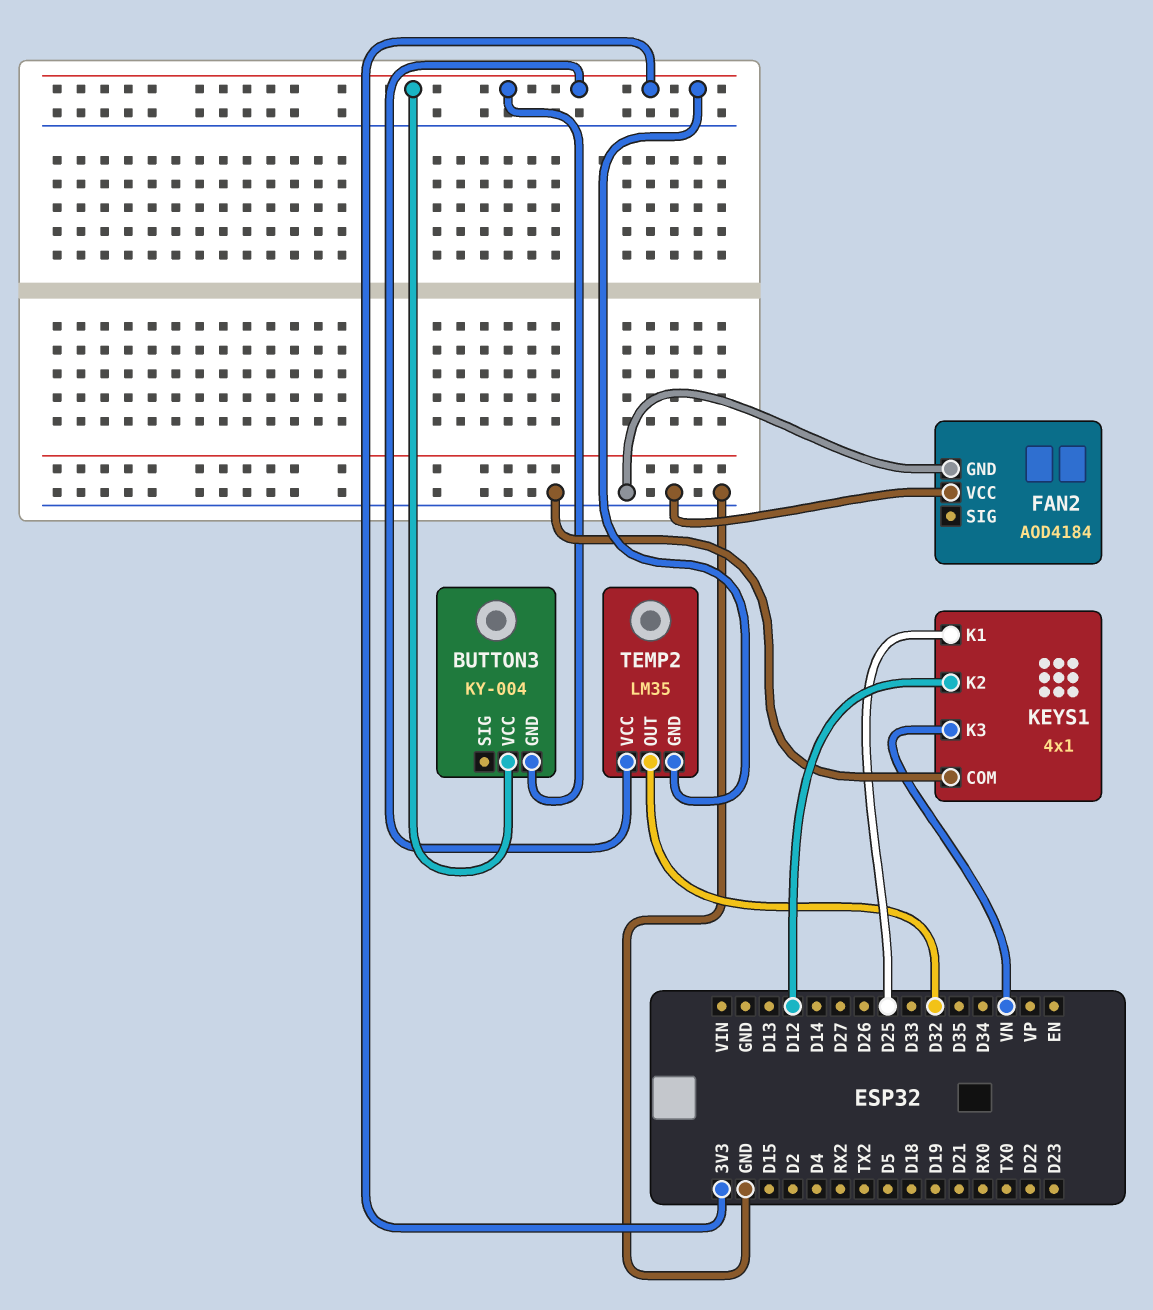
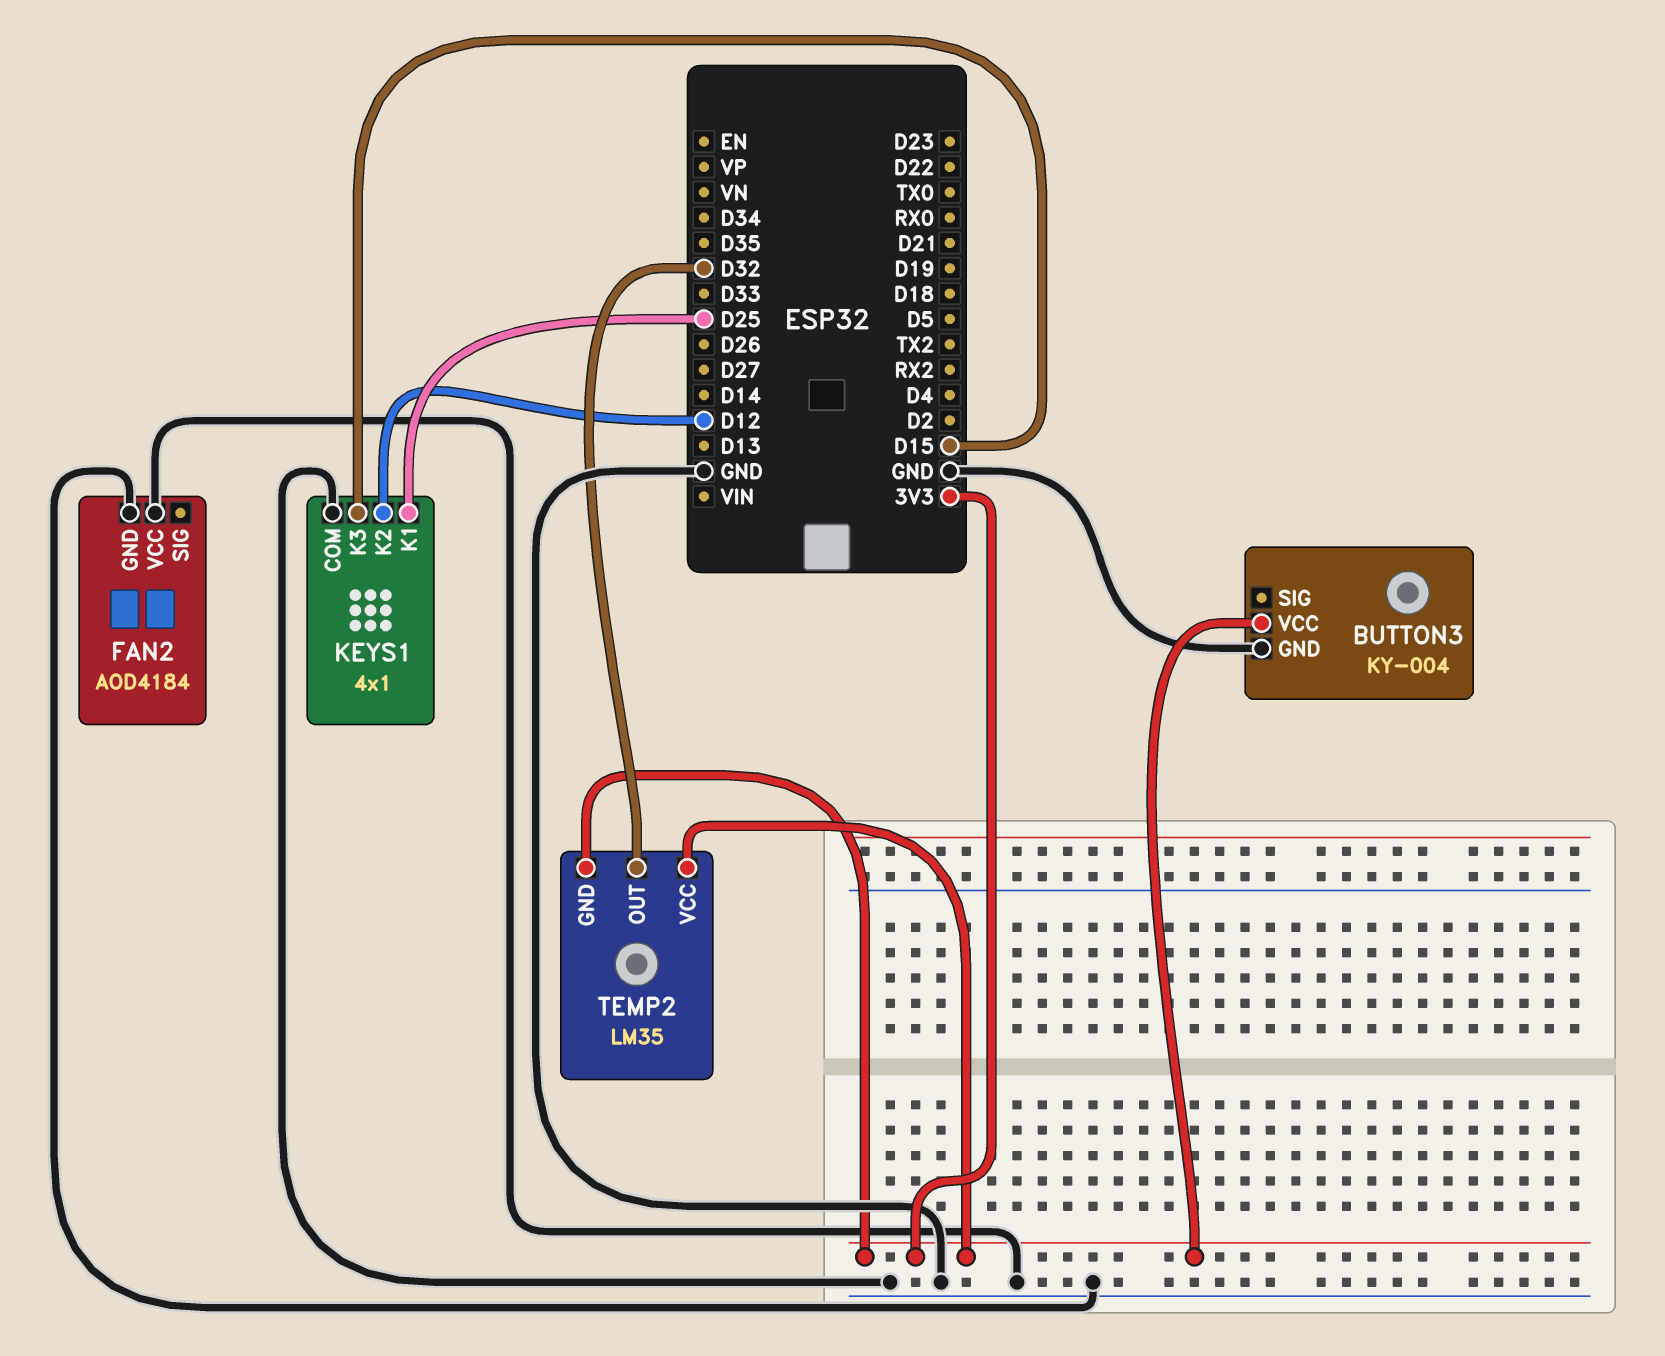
BUTTON3 pin GND: 3V3 -> GND
KEYS1 pin K3: VN -> D15

